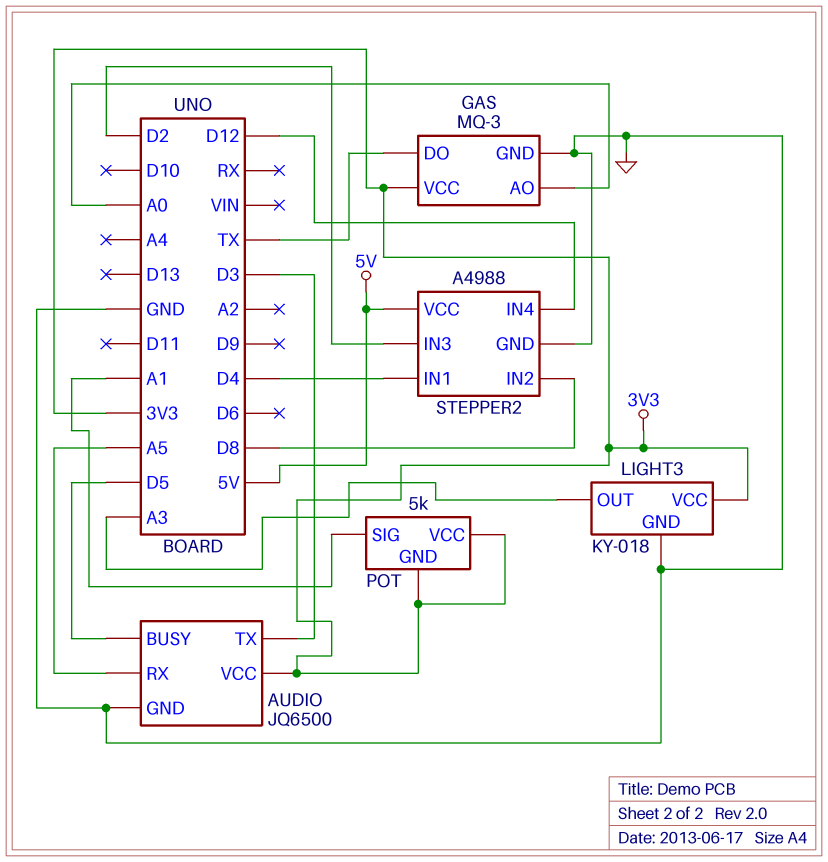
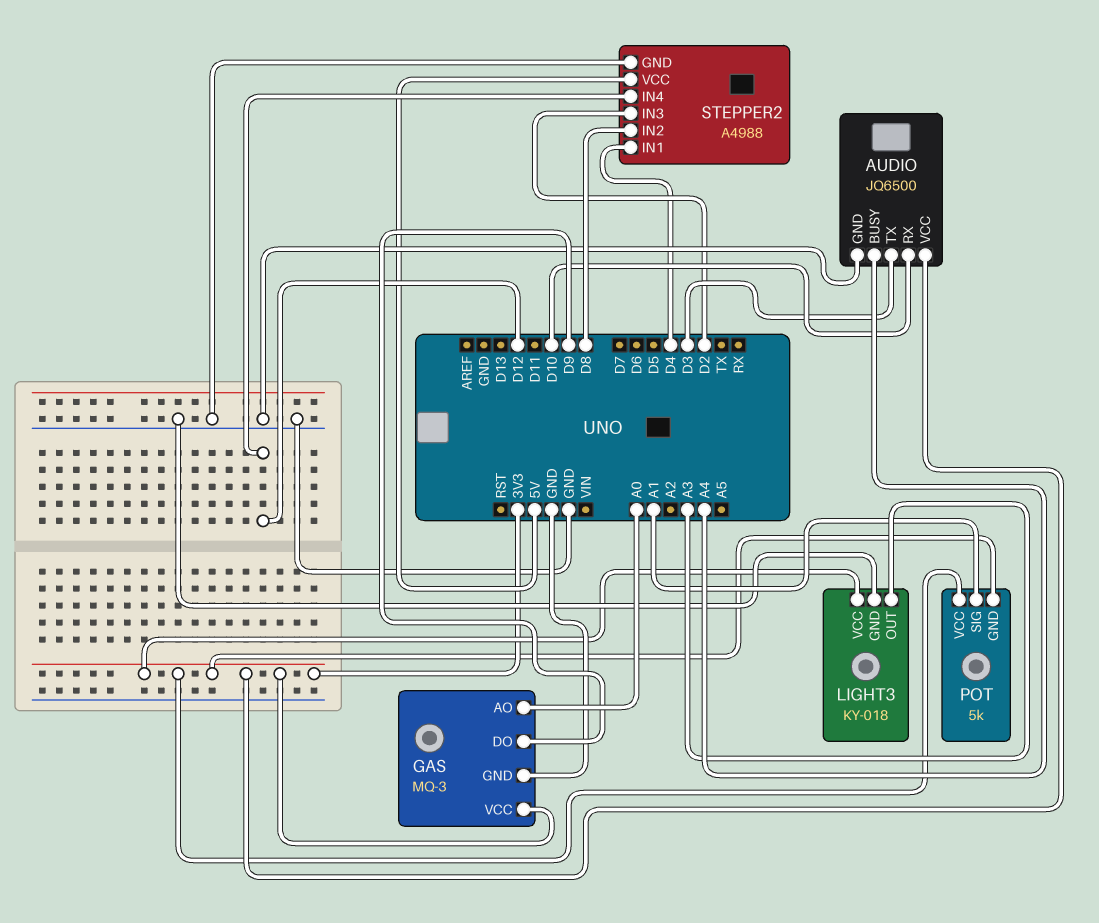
AUDIO pin BUSY: D5 -> A4
AUDIO pin RX: A5 -> D10
GAS pin DO: TX -> D9

